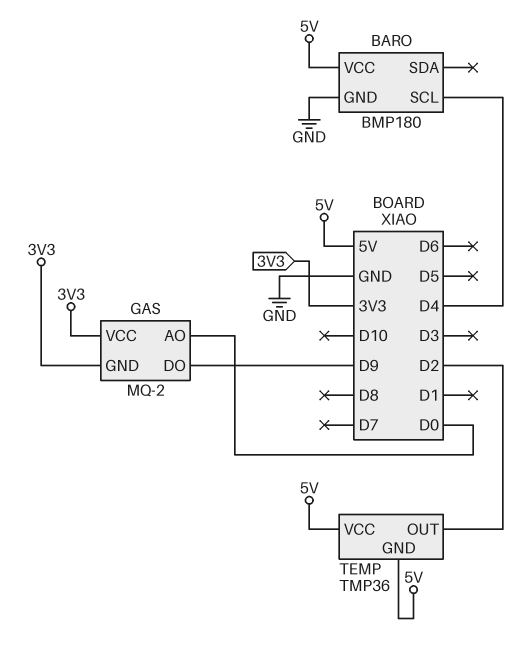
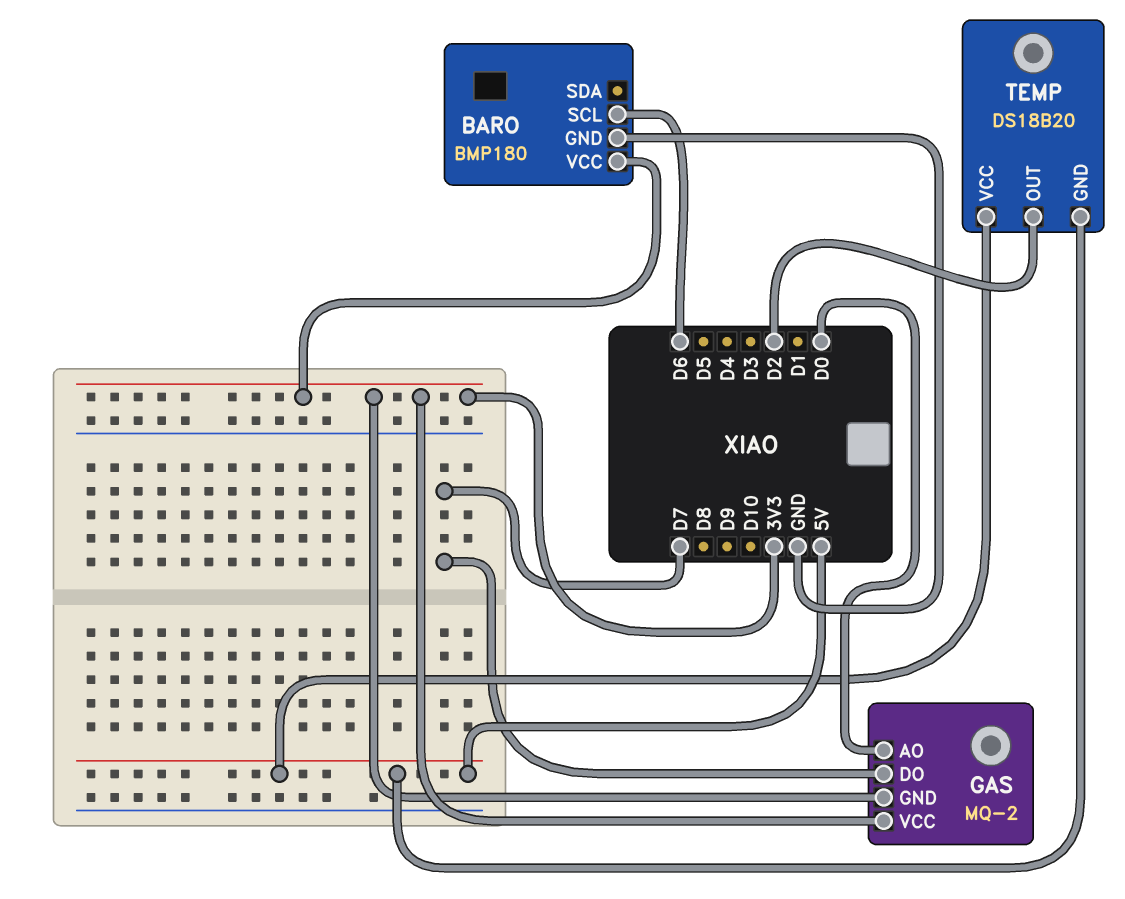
BARO pin SCL: D4 -> D6
BARO pin VCC: 5V -> 3V3
GAS pin DO: D9 -> D7
TEMP: TMP36 -> DS18B20

